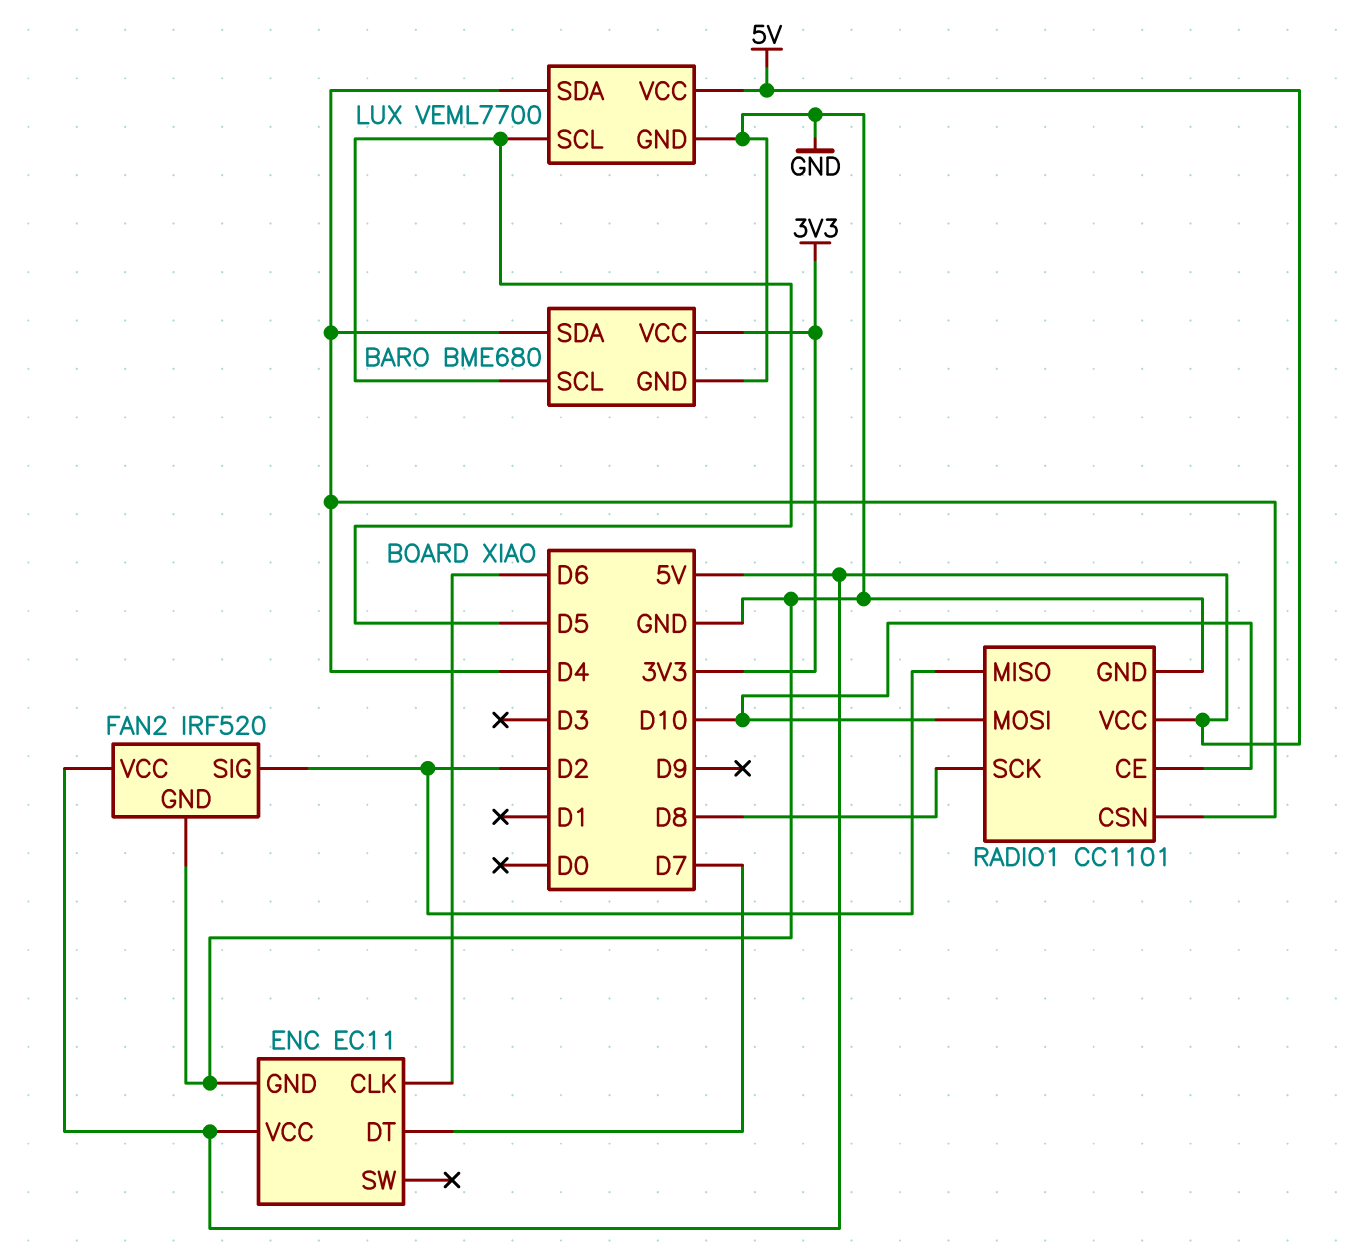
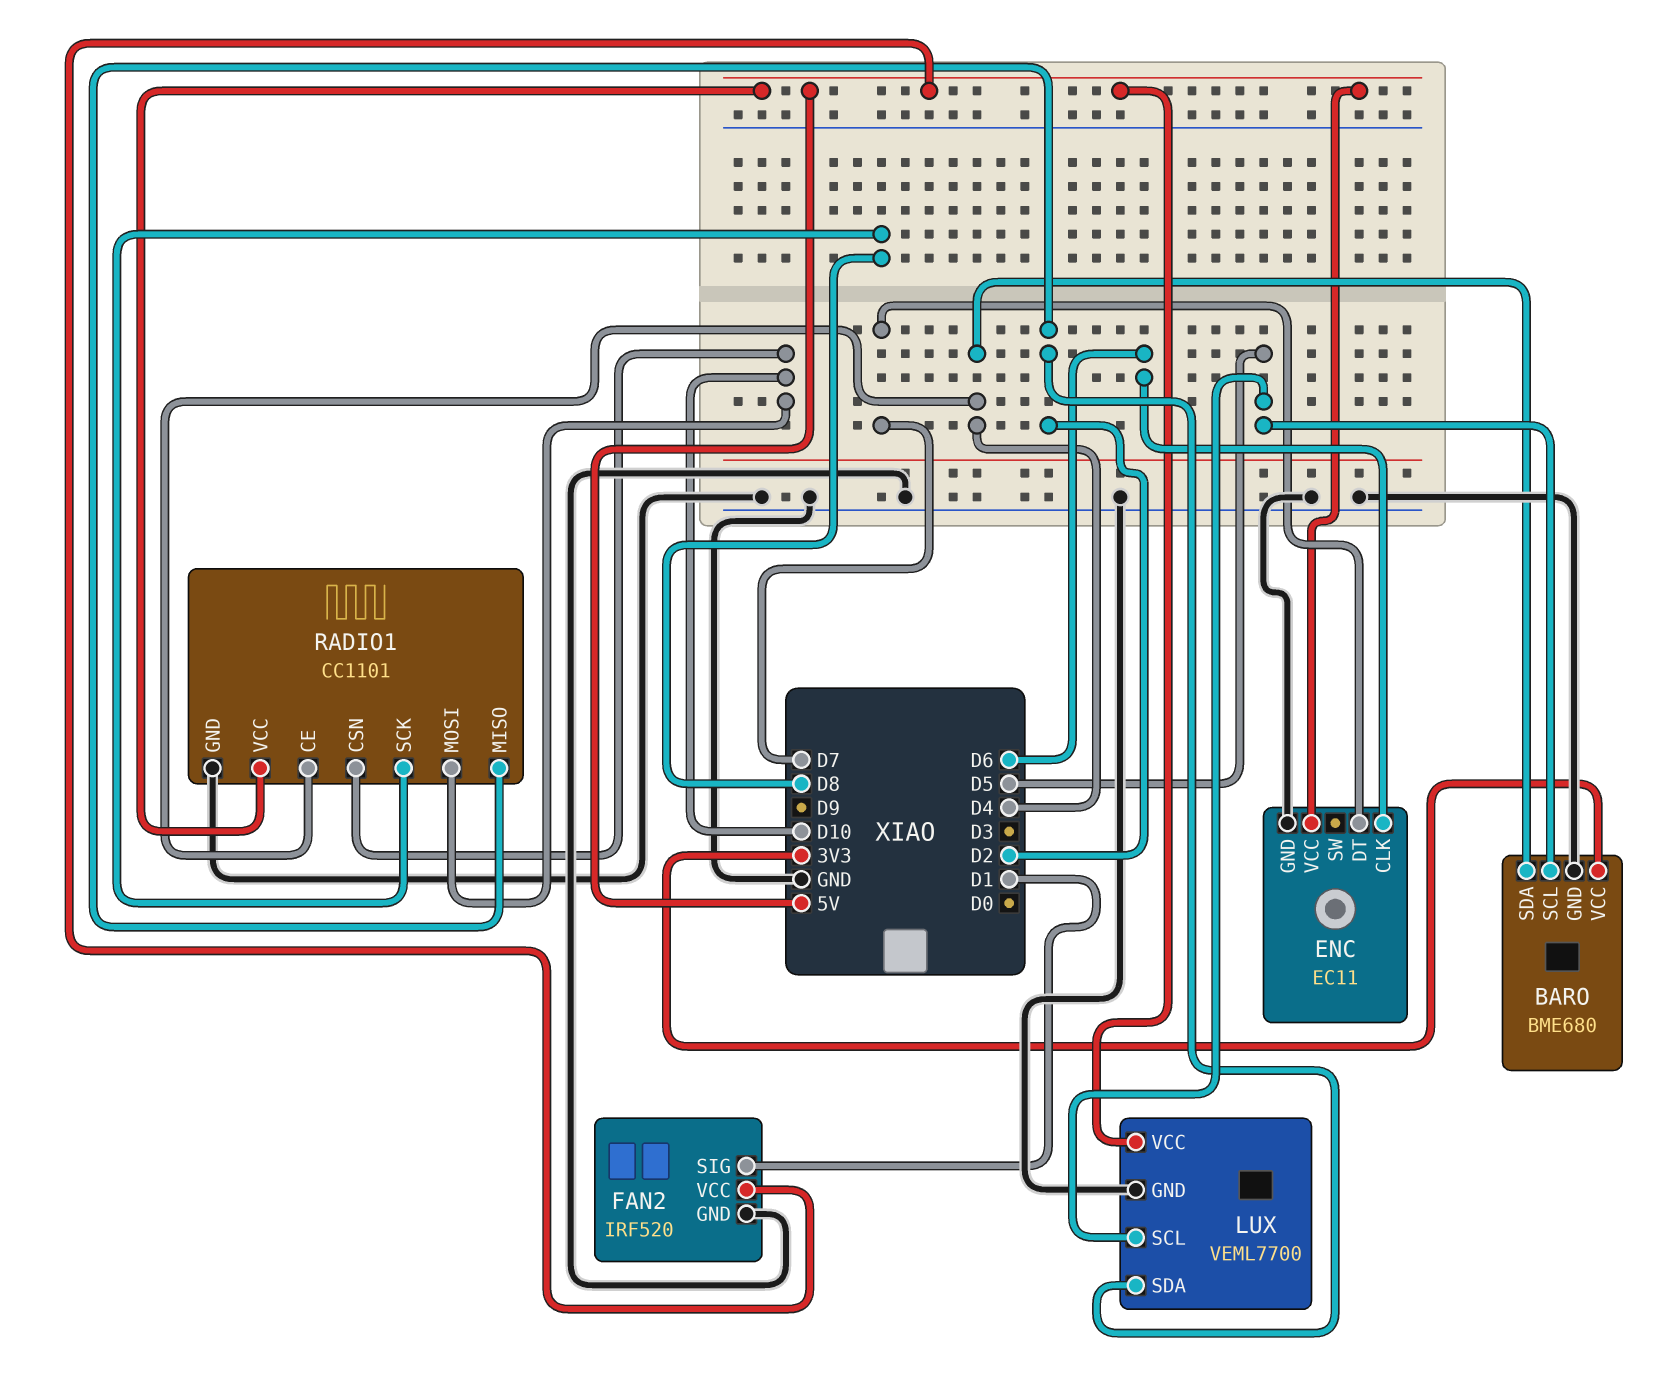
FAN2 pin SIG: D2 -> D1
LUX pin SDA: D4 -> D2
RADIO1 pin CE: D10 -> D4
RADIO1 pin CSN: D4 -> D10

